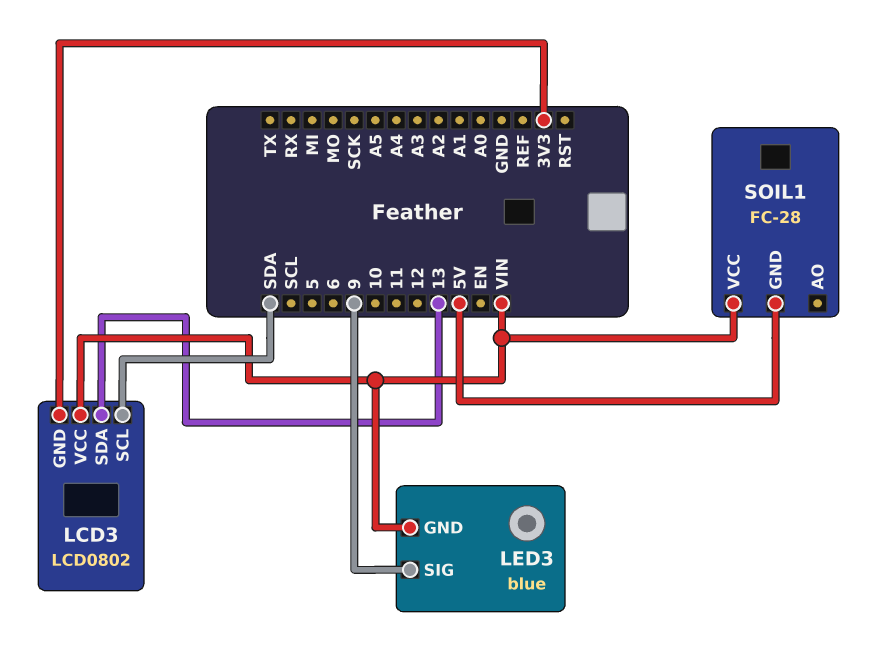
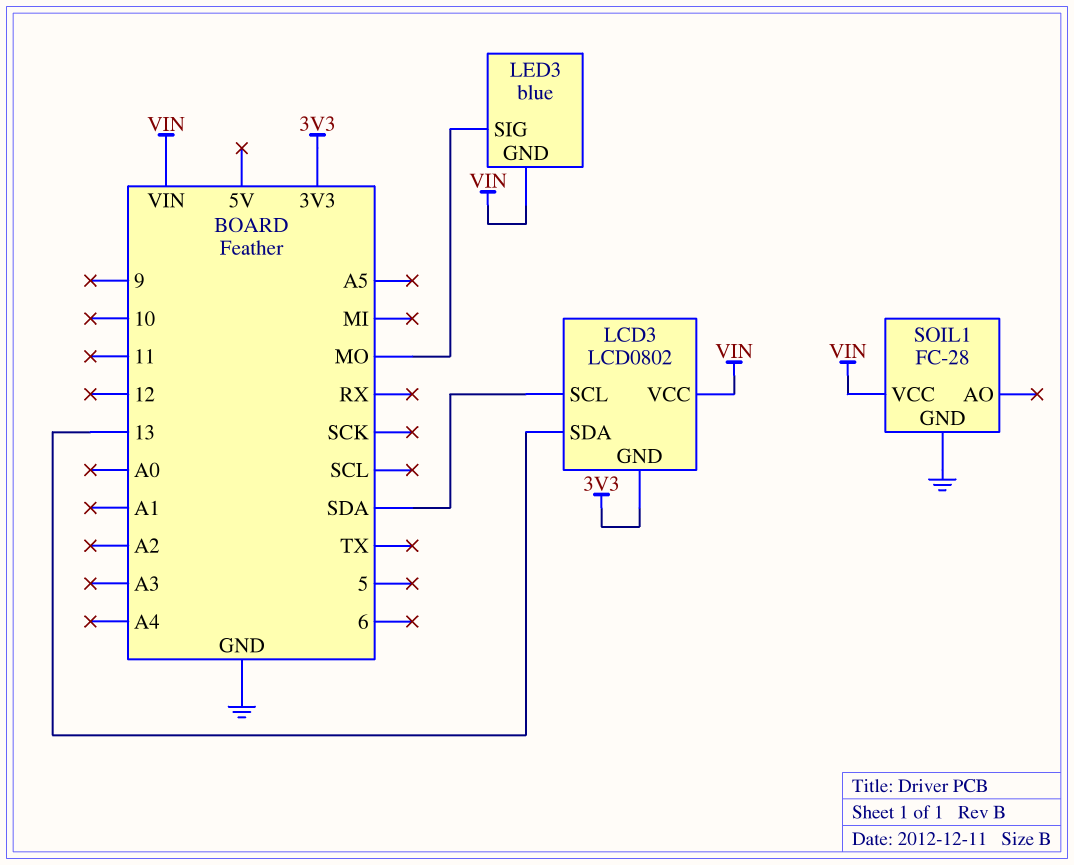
LED3 pin SIG: 9 -> MO
SOIL1 pin GND: 5V -> GND

